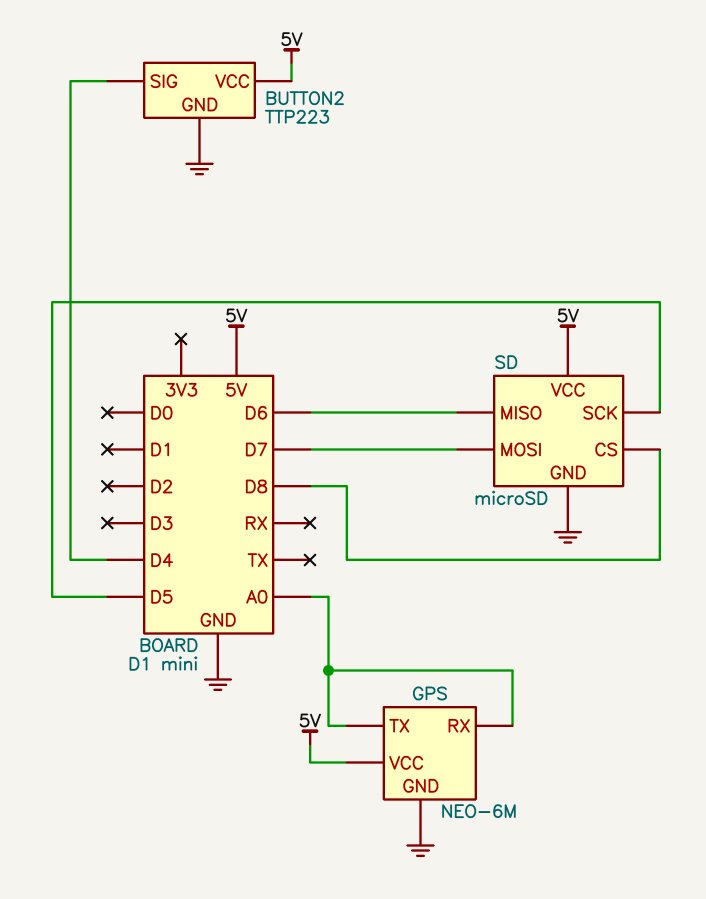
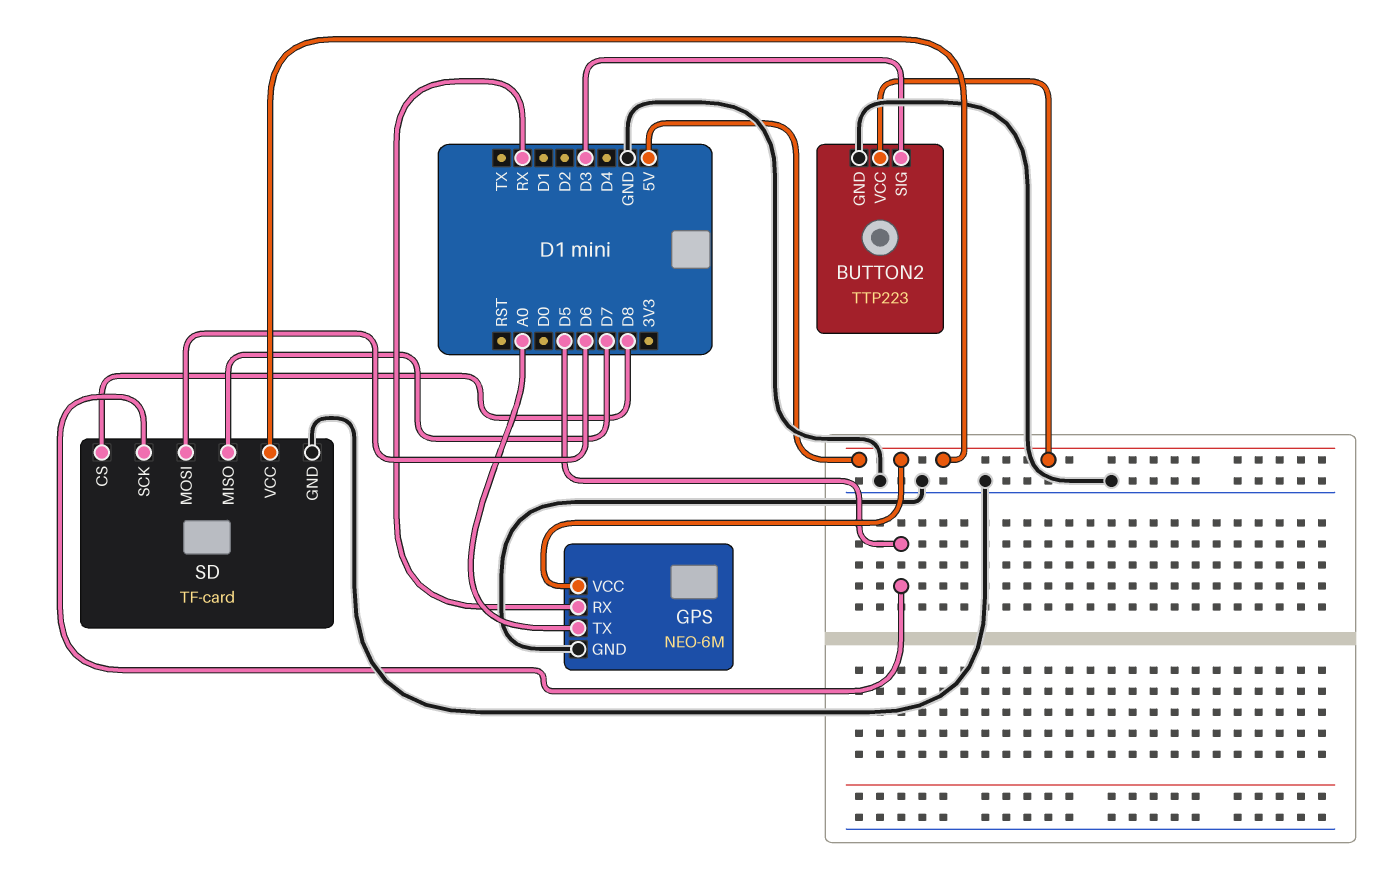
BUTTON2 pin SIG: D4 -> D3
GPS pin RX: A0 -> RX
SD: microSD -> TF-card
SD pin MISO: D6 -> D7
SD pin MOSI: D7 -> D6

